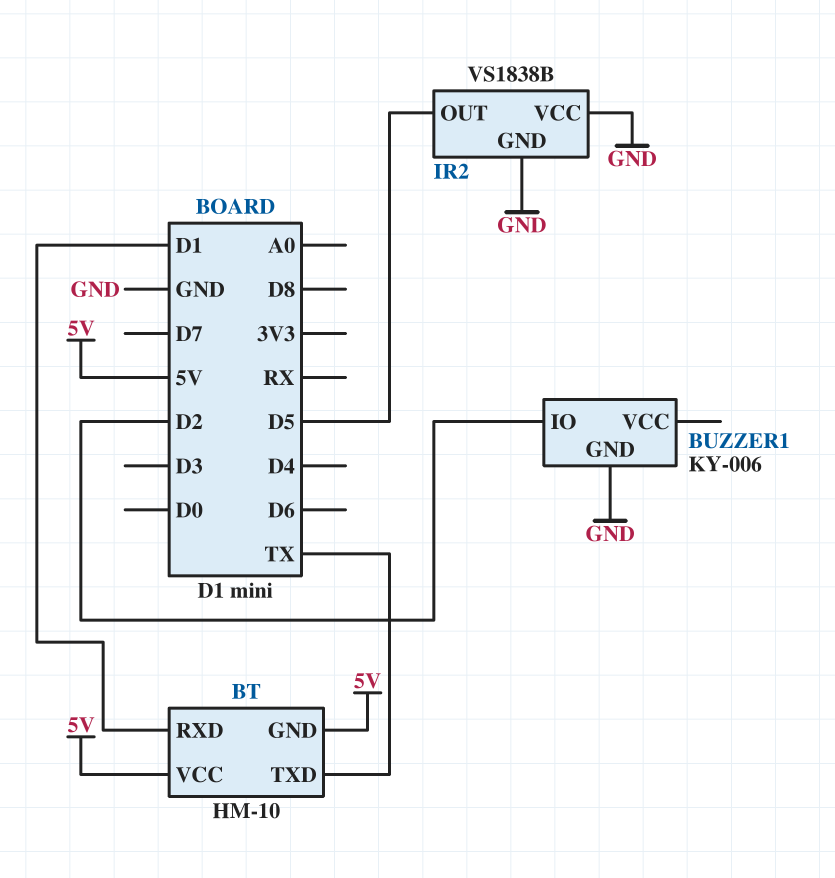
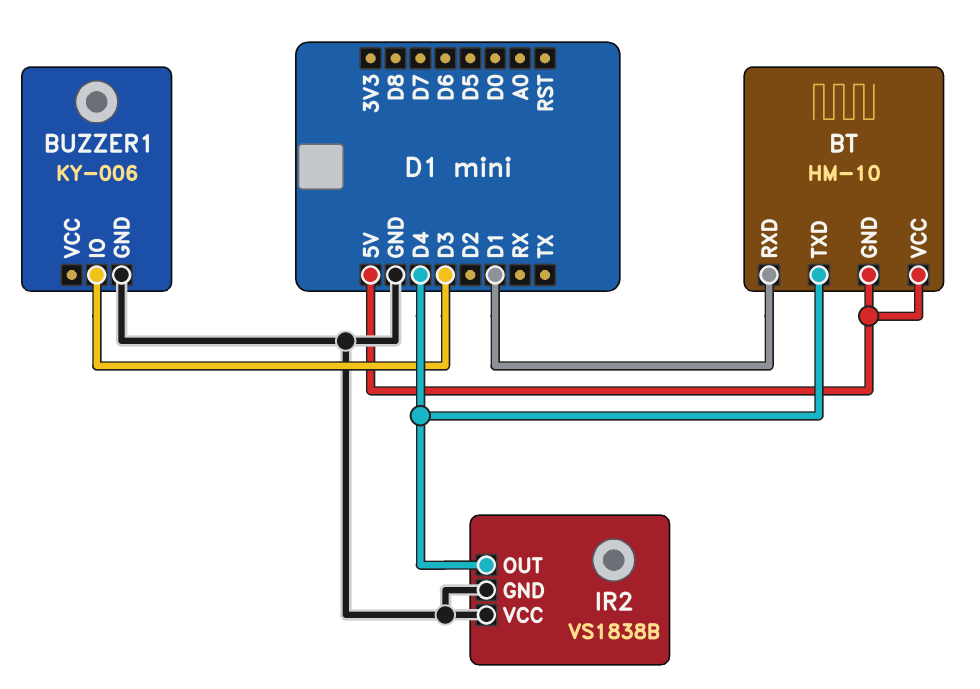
BT pin TXD: TX -> D4
BUZZER1 pin IO: D2 -> D3
IR2 pin OUT: D5 -> D4

